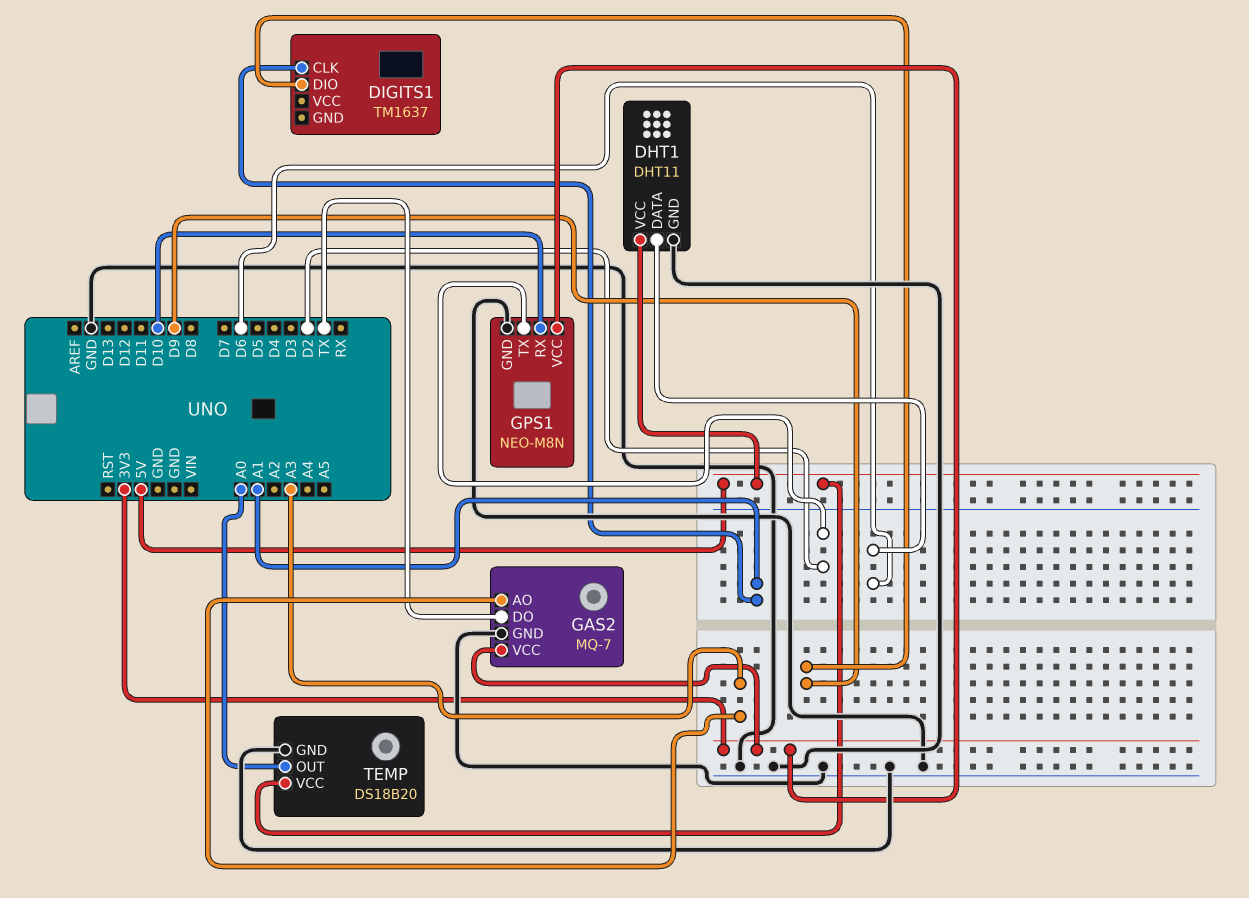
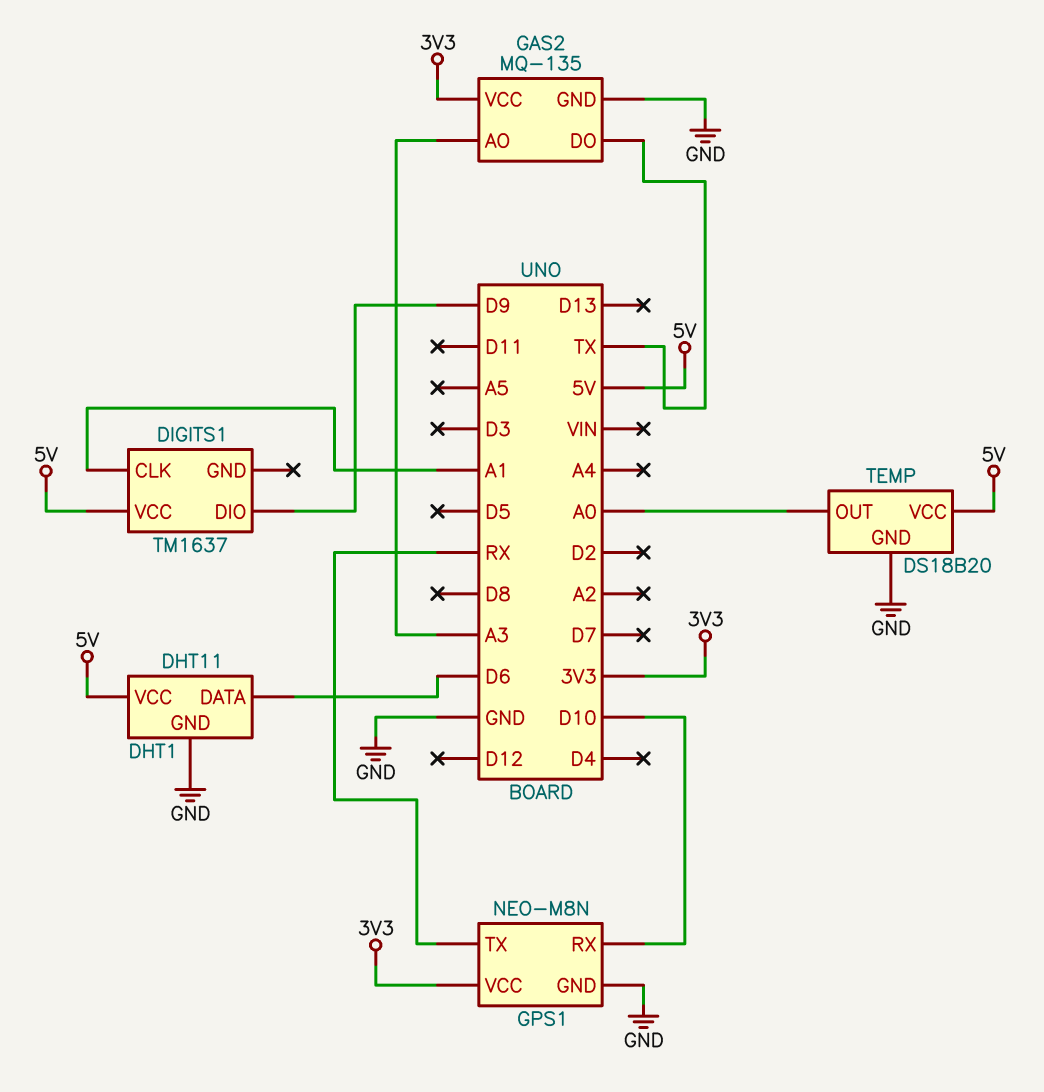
DIGITS1 pin VCC: none -> 5V
GAS2: MQ-7 -> MQ-135
GPS1 pin TX: D2 -> RX

